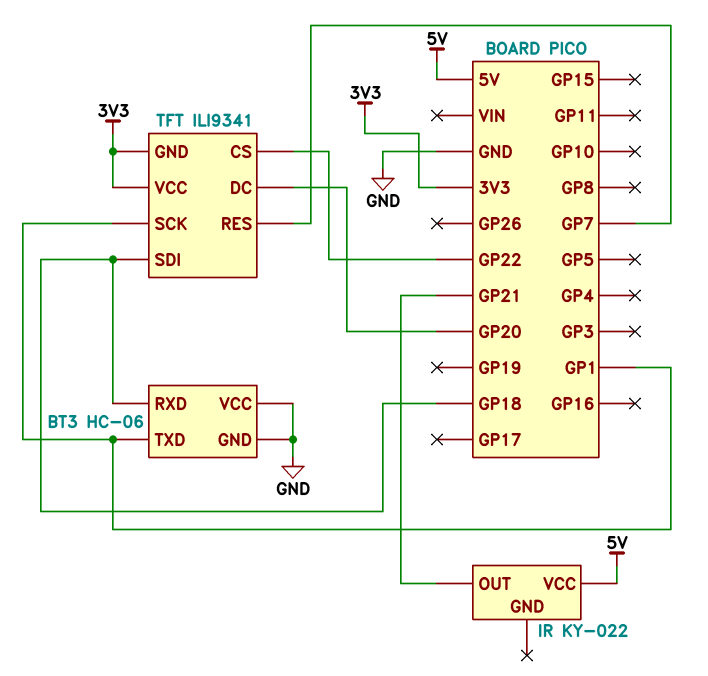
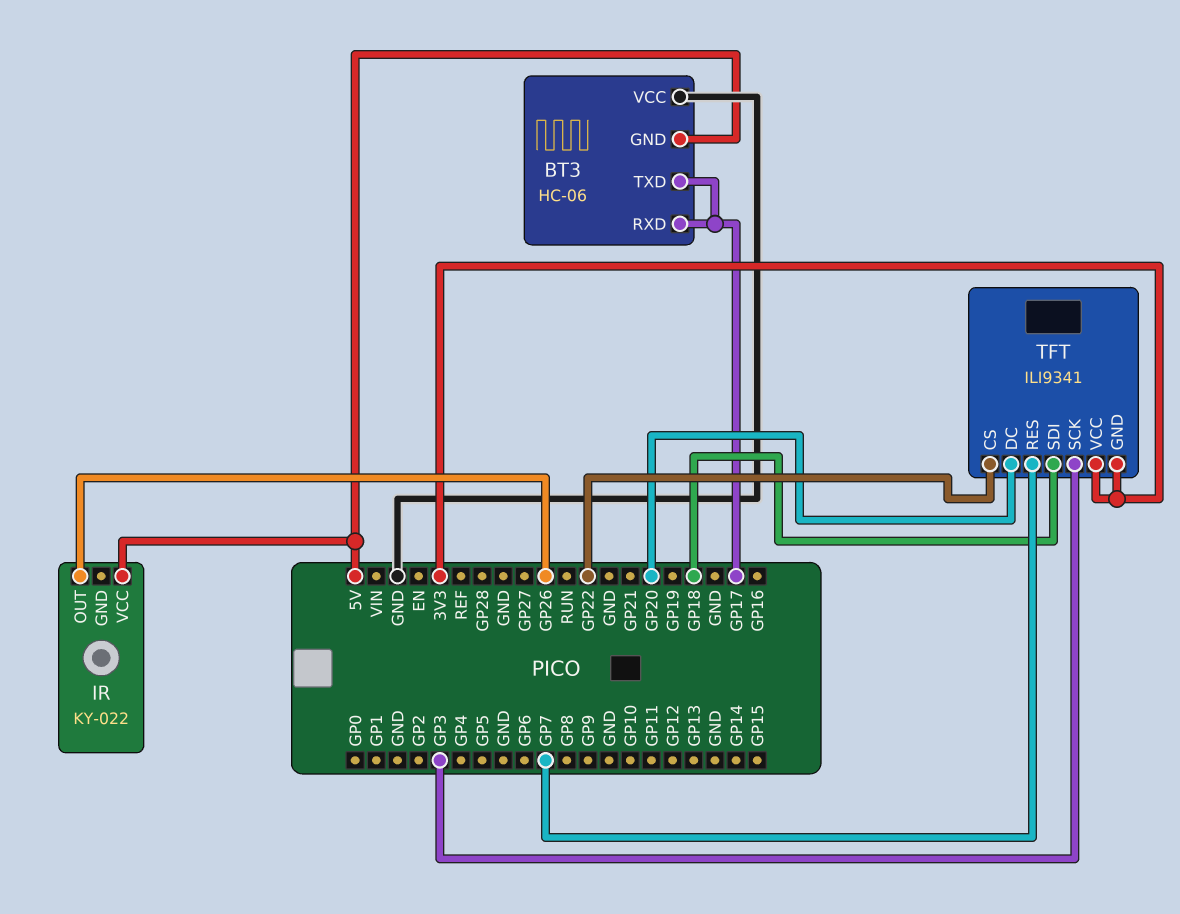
BT3 pin GND: GND -> 5V
BT3 pin RXD: GP18 -> GP17
BT3 pin TXD: GP1 -> GP17
IR pin OUT: GP21 -> GP26
TFT pin SCK: GP1 -> GP3

